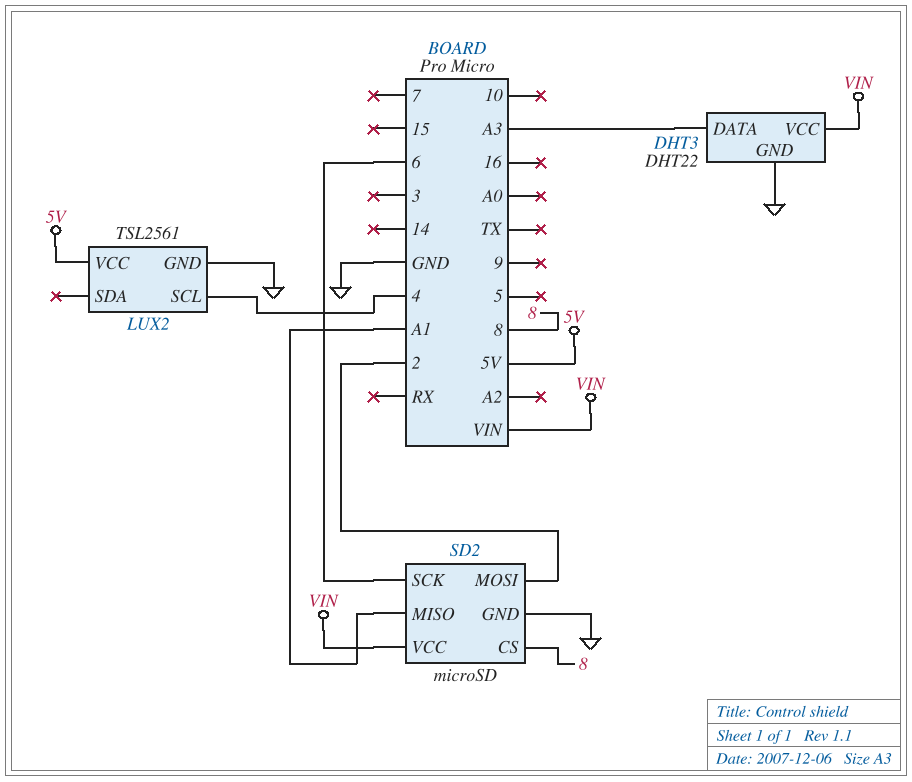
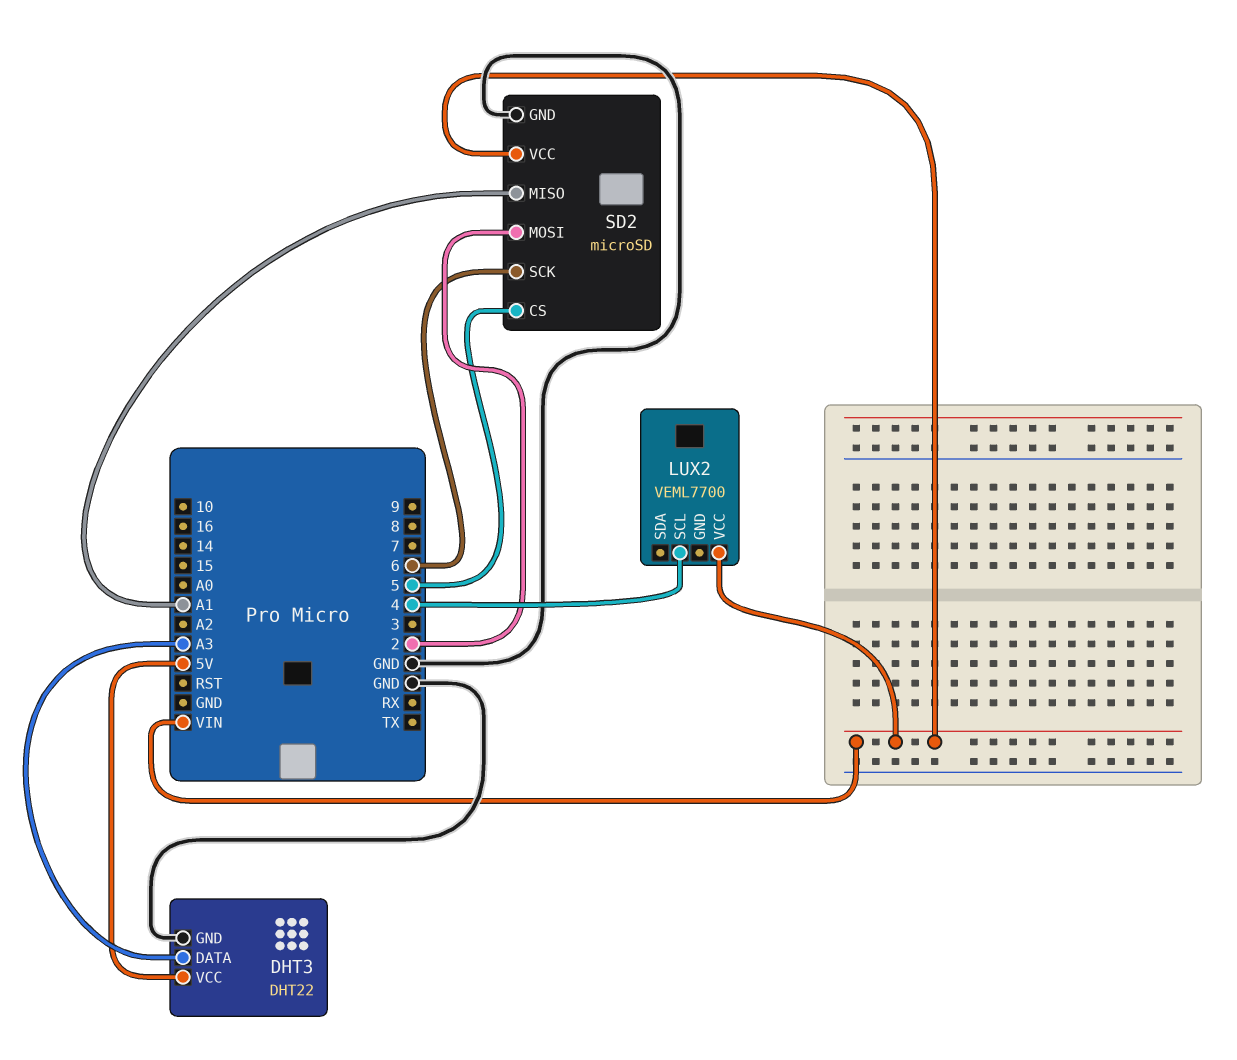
DHT3 pin VCC: VIN -> 5V
LUX2: TSL2561 -> VEML7700
LUX2 pin GND: GND -> none
LUX2 pin VCC: 5V -> VIN
SD2 pin CS: 8 -> 5

